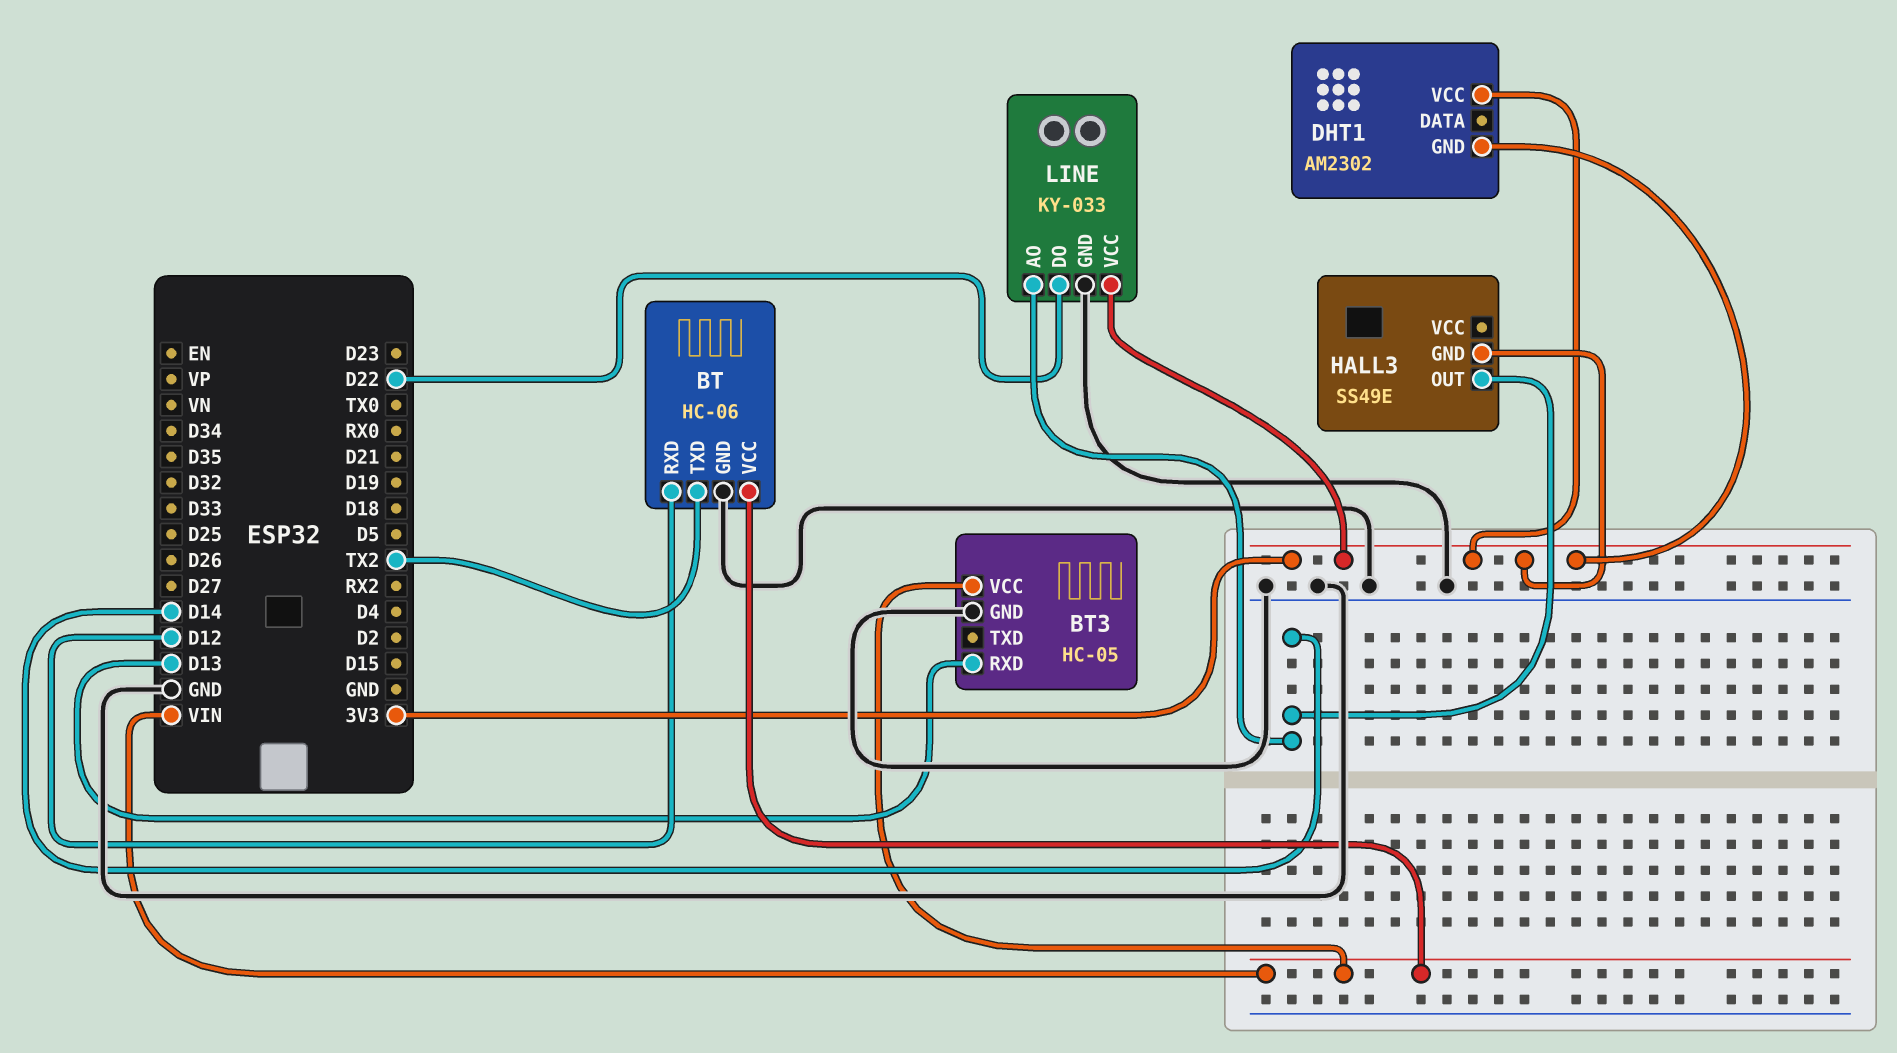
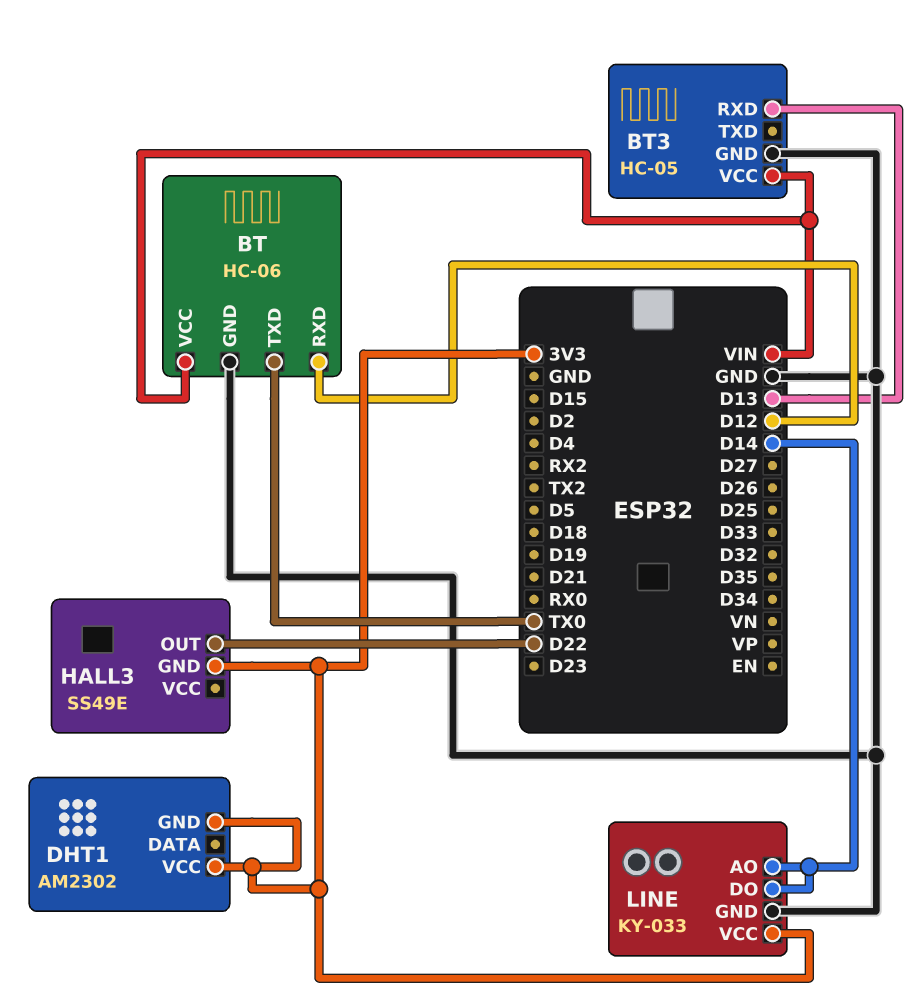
BT pin TXD: TX2 -> TX0
HALL3 pin OUT: D14 -> D22
LINE pin DO: D22 -> D14

